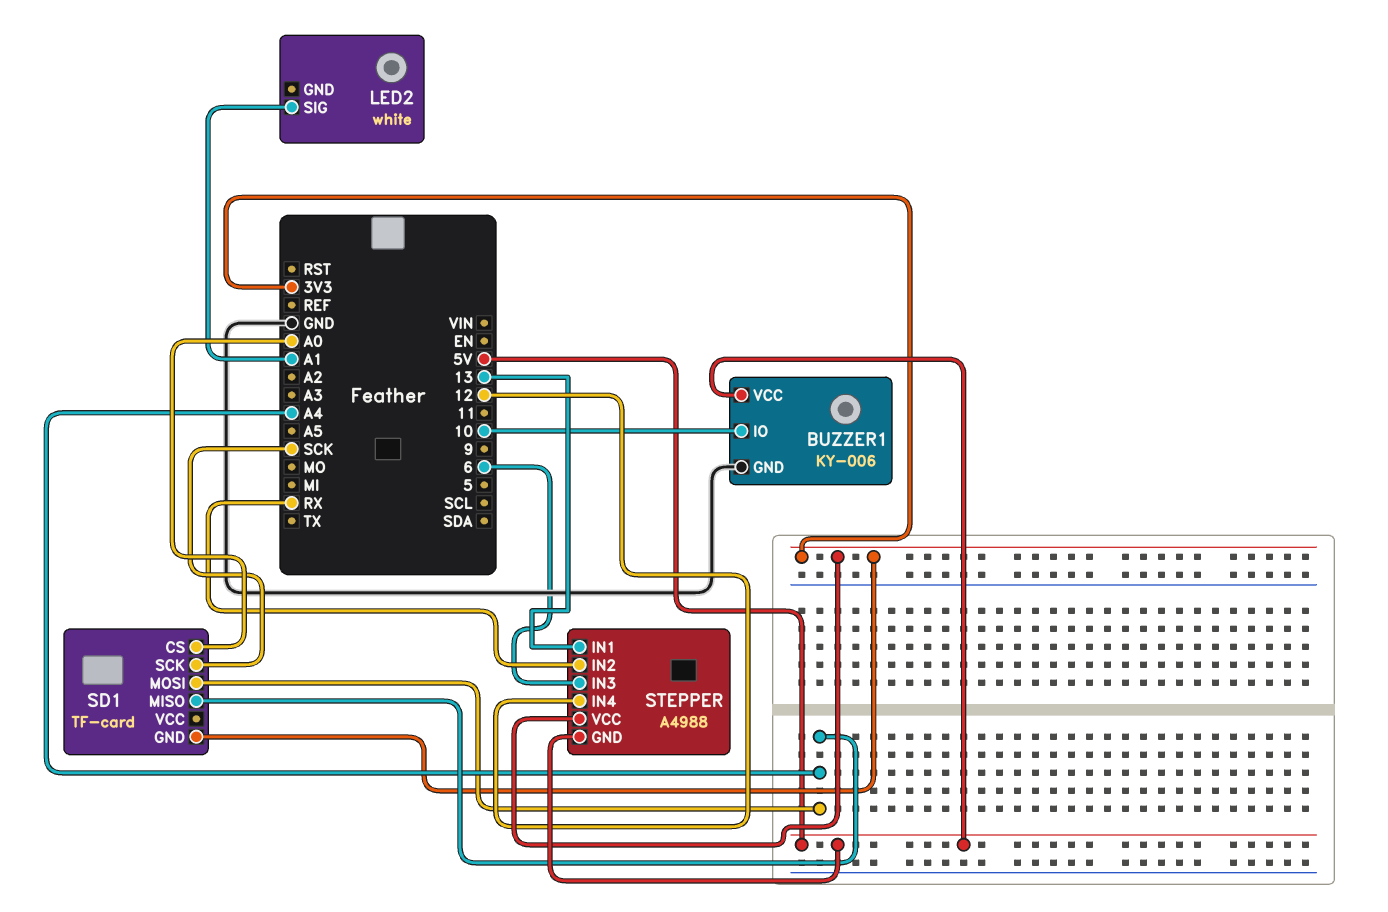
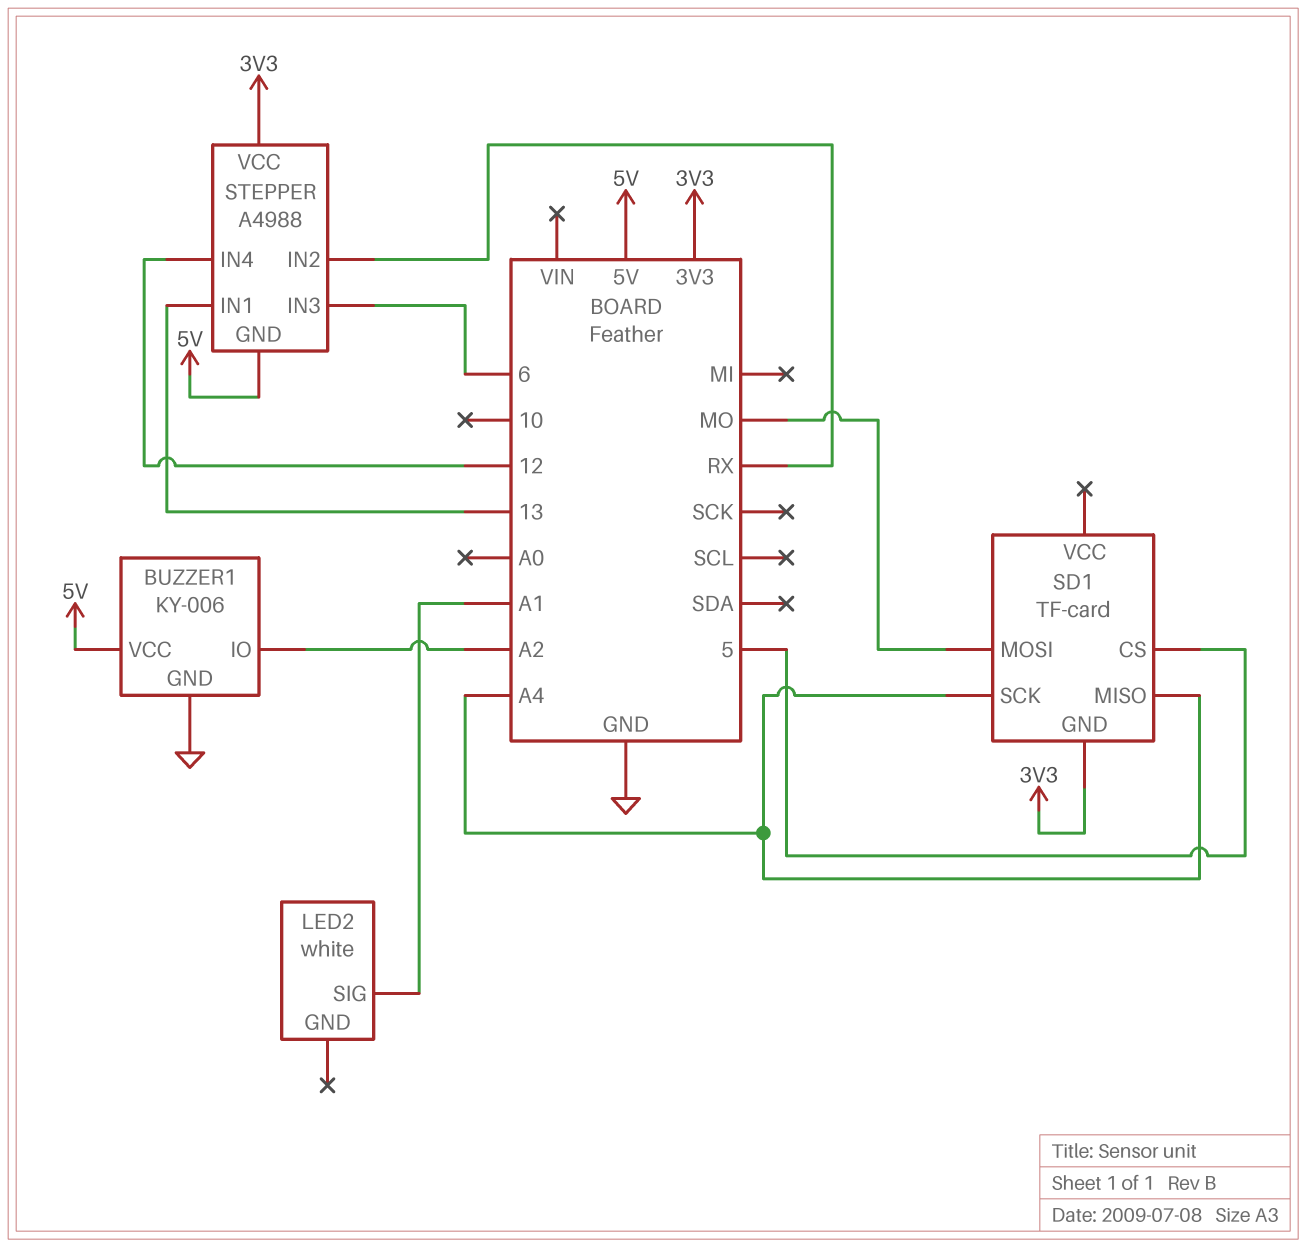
BUZZER1 pin IO: 10 -> A2
SD1 pin CS: A0 -> 5
SD1 pin MOSI: A4 -> MO
SD1 pin SCK: SCK -> A4

